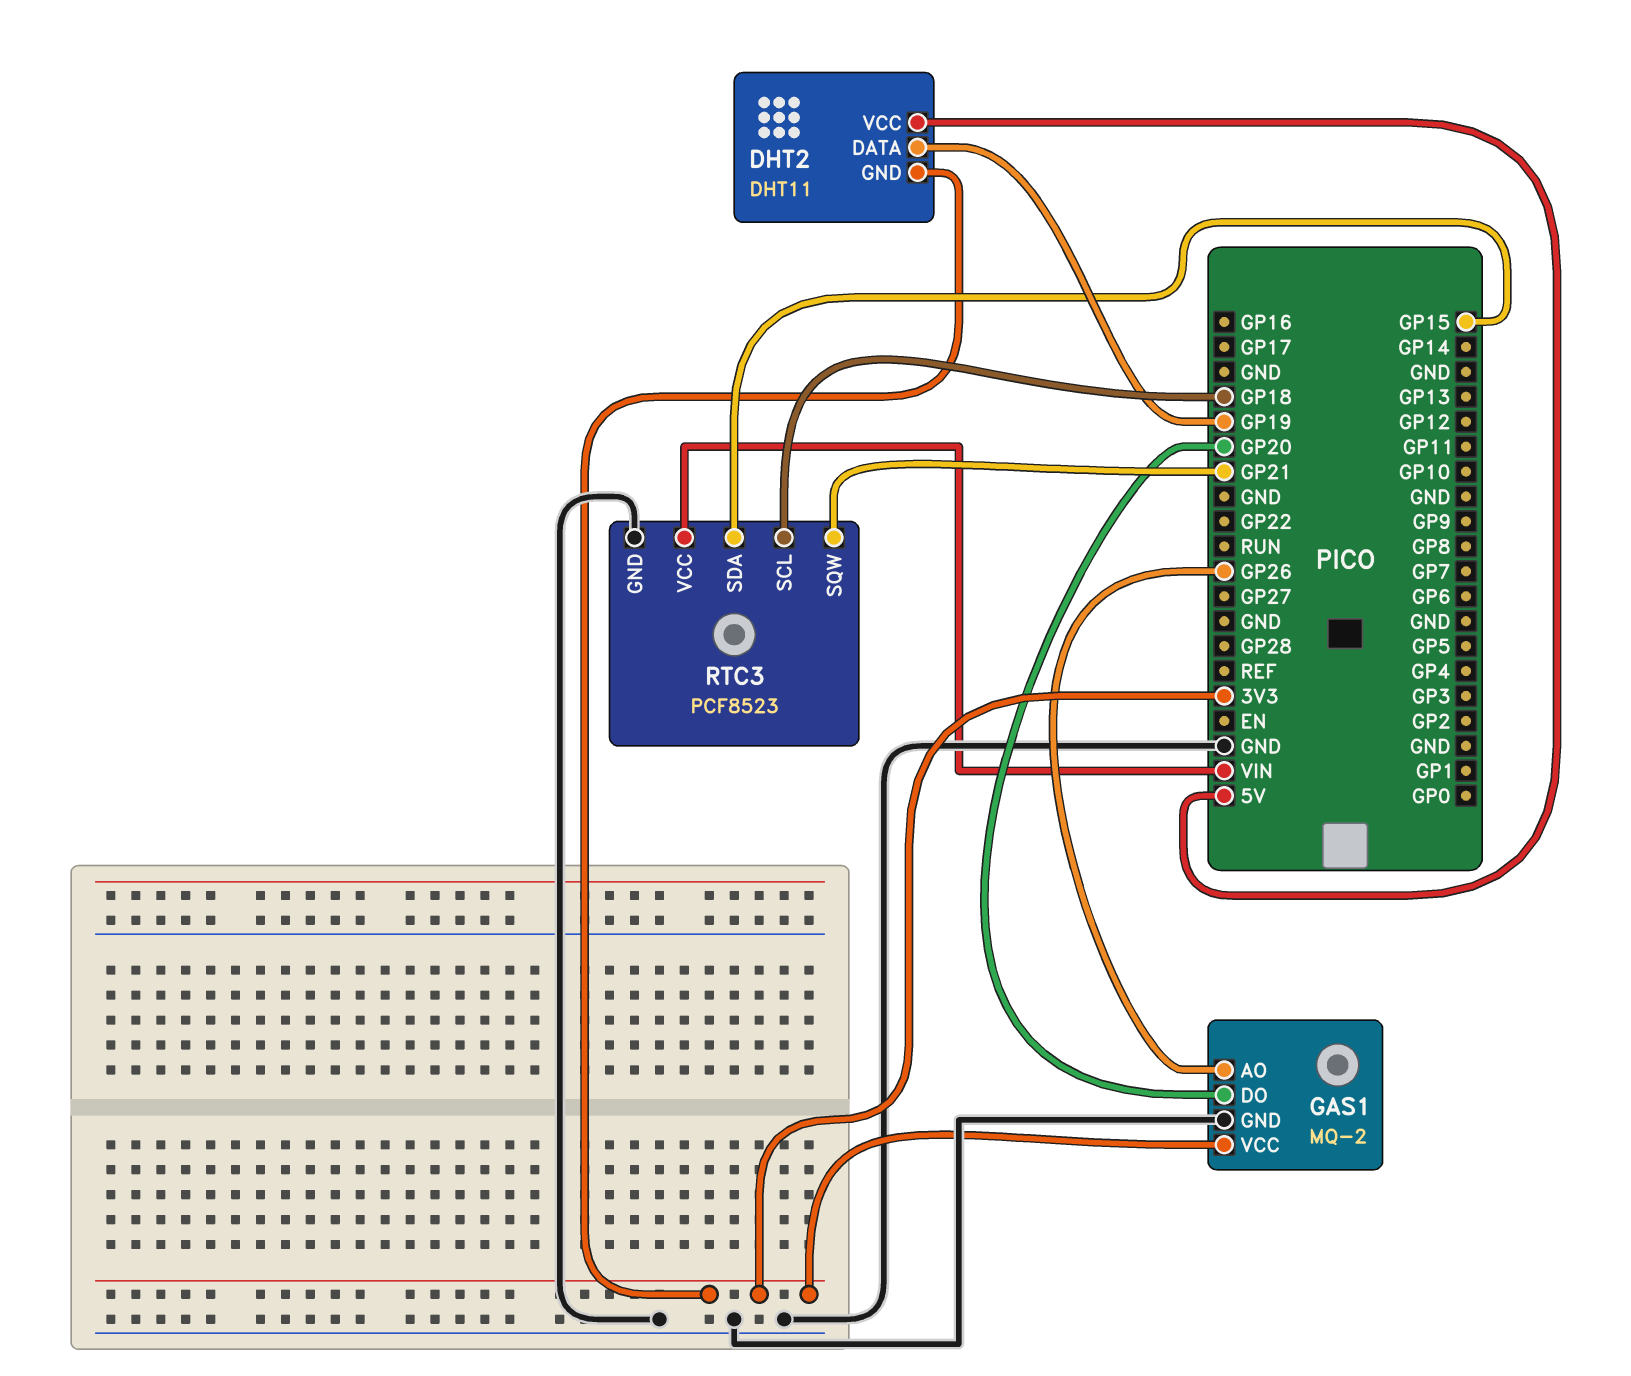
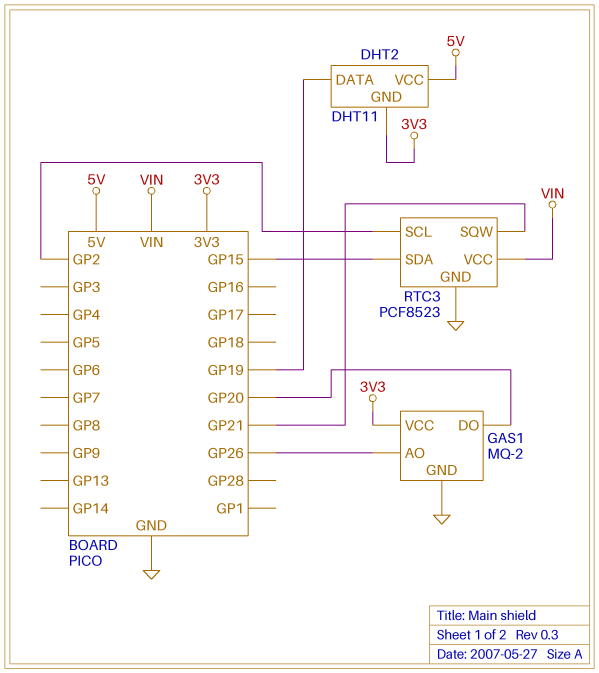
RTC3 pin SCL: GP18 -> GP2

